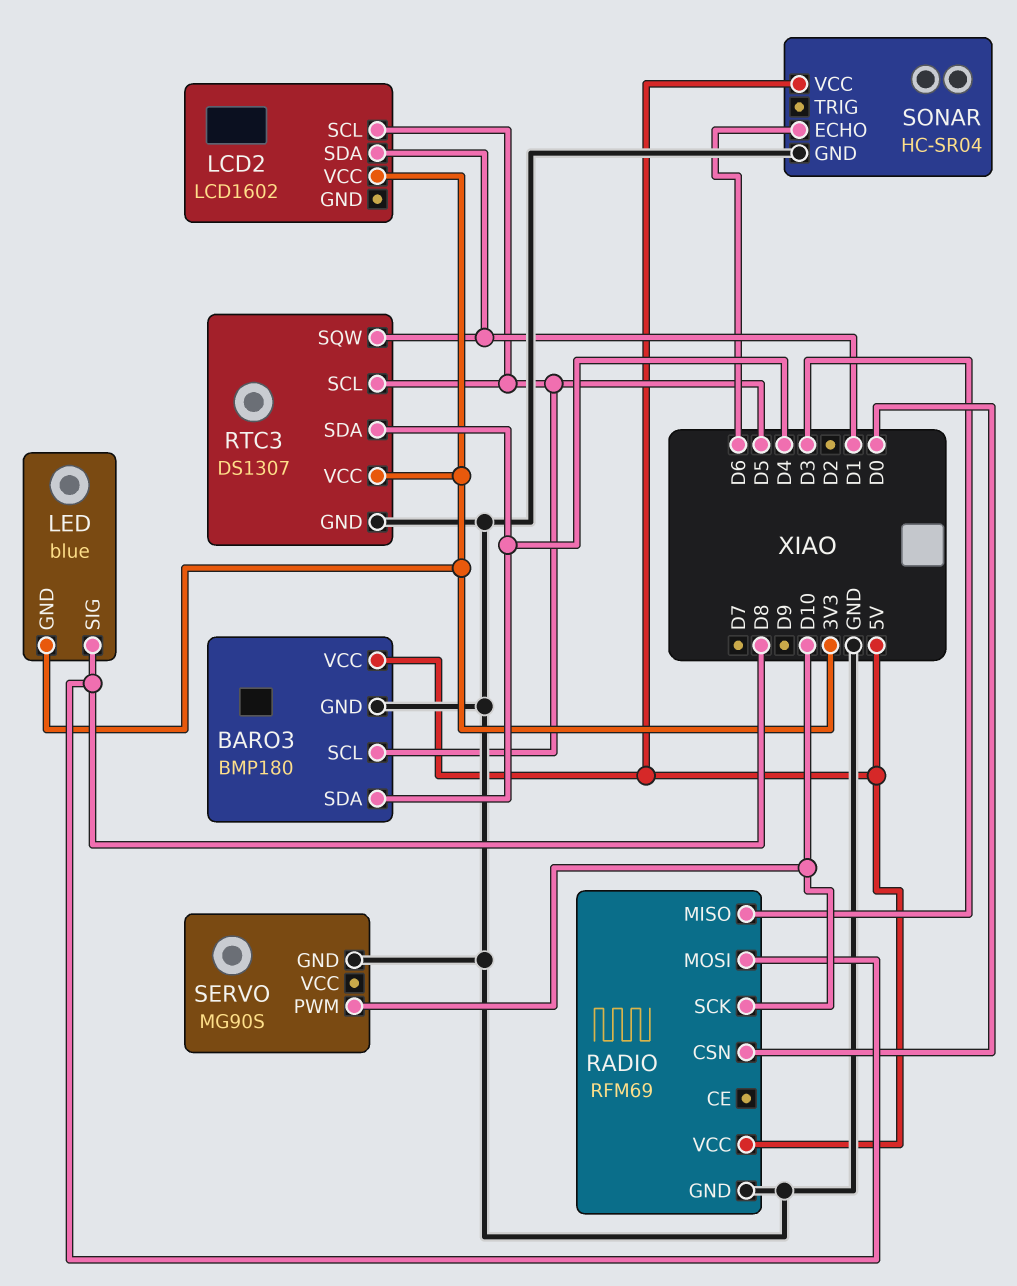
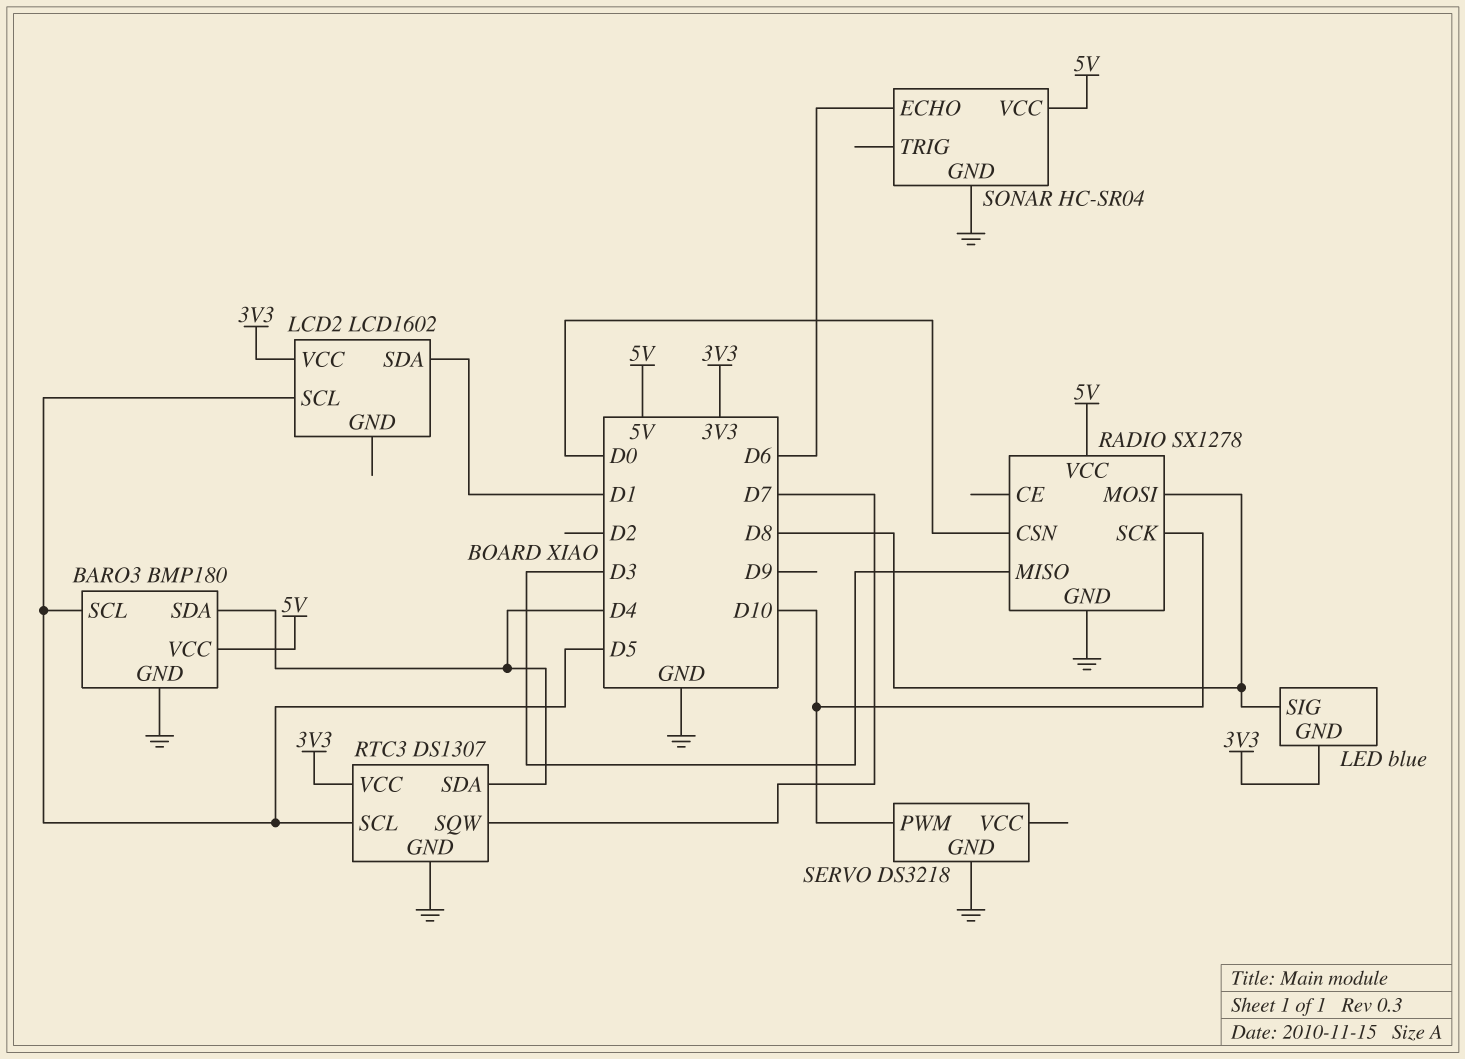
RADIO: RFM69 -> SX1278
RTC3 pin SQW: D1 -> D7
SERVO: MG90S -> DS3218

